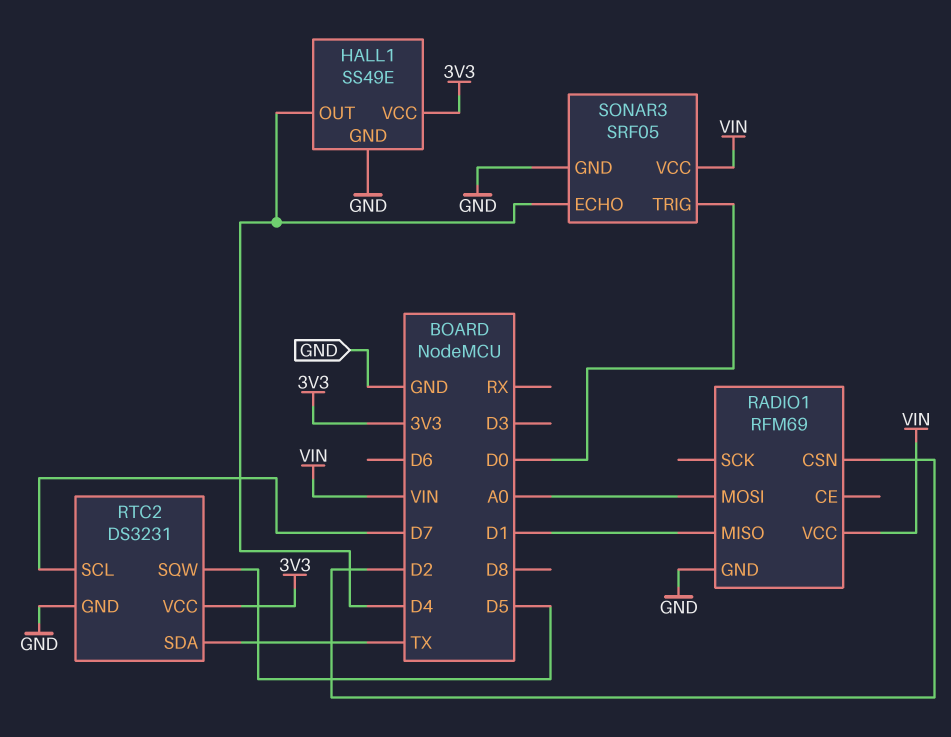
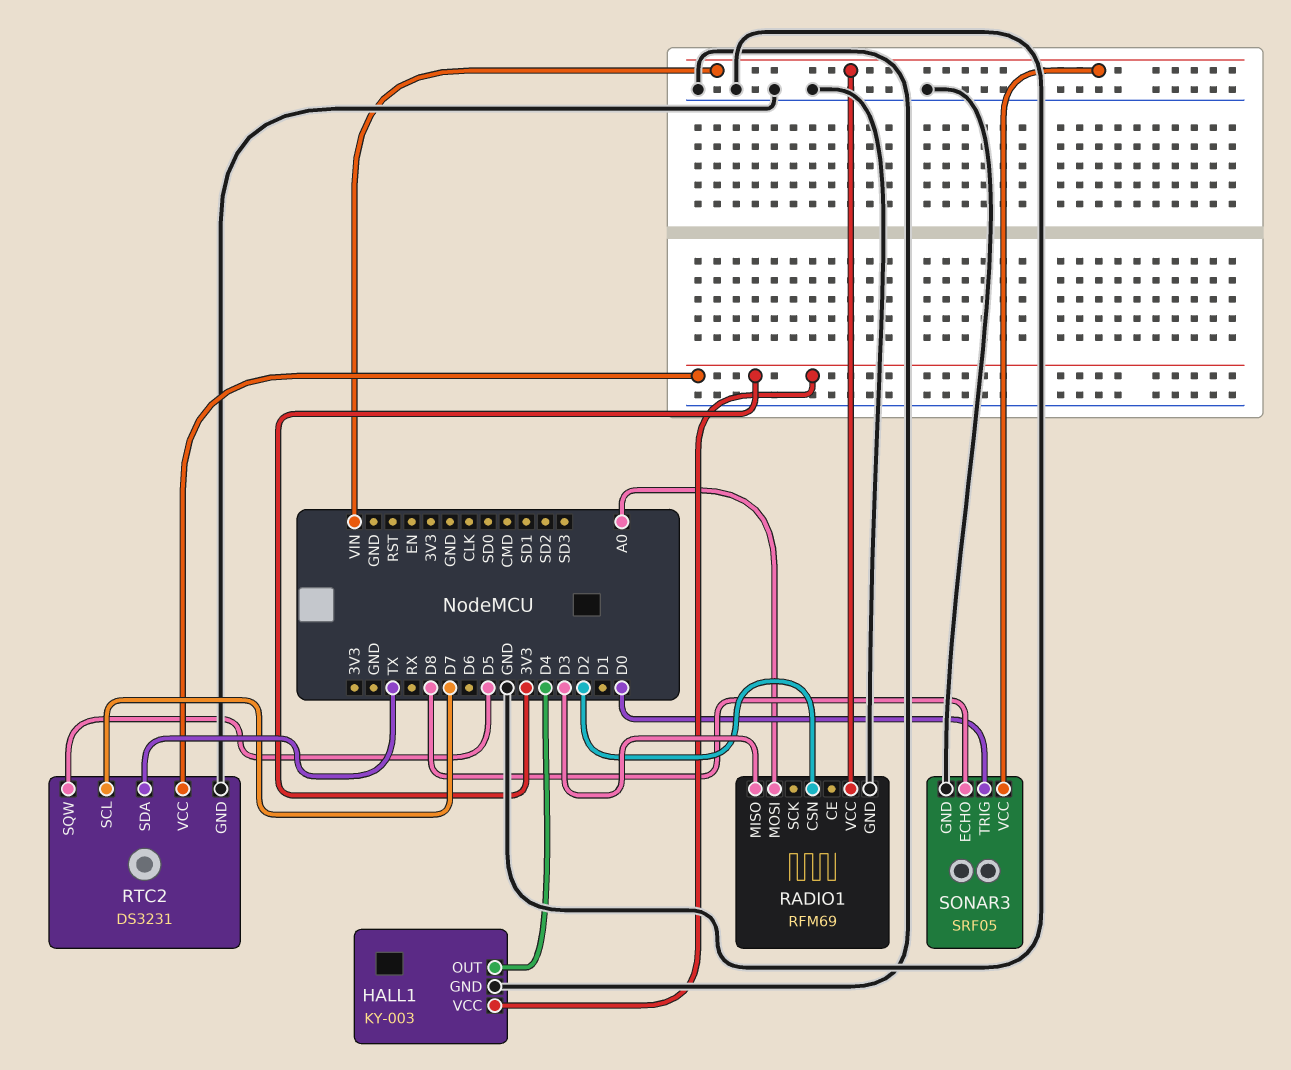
HALL1: SS49E -> KY-003
RADIO1 pin MISO: D1 -> D3
SONAR3 pin ECHO: D4 -> D8

